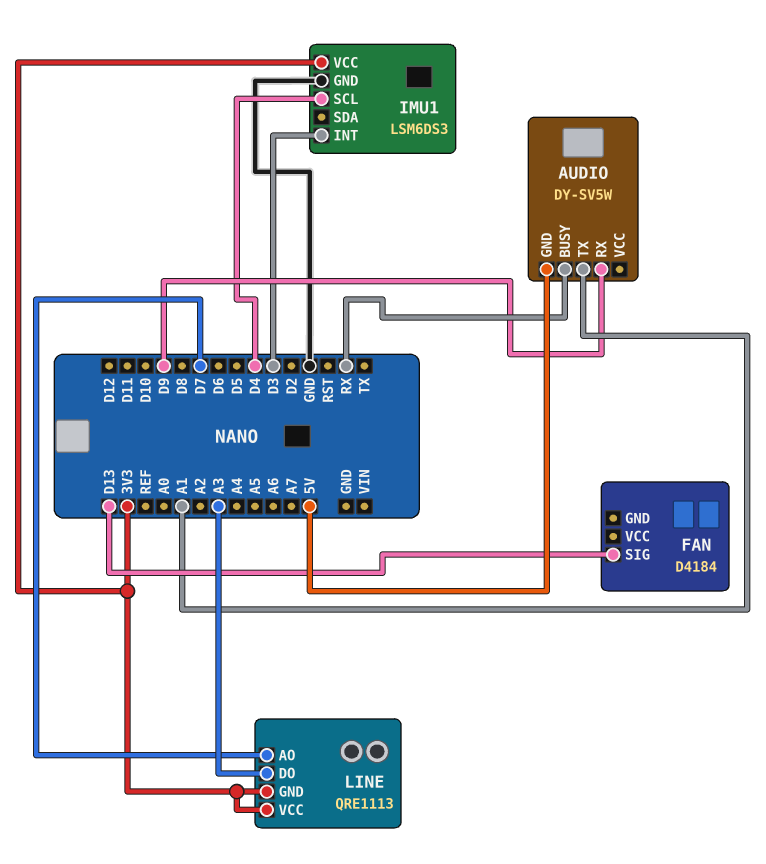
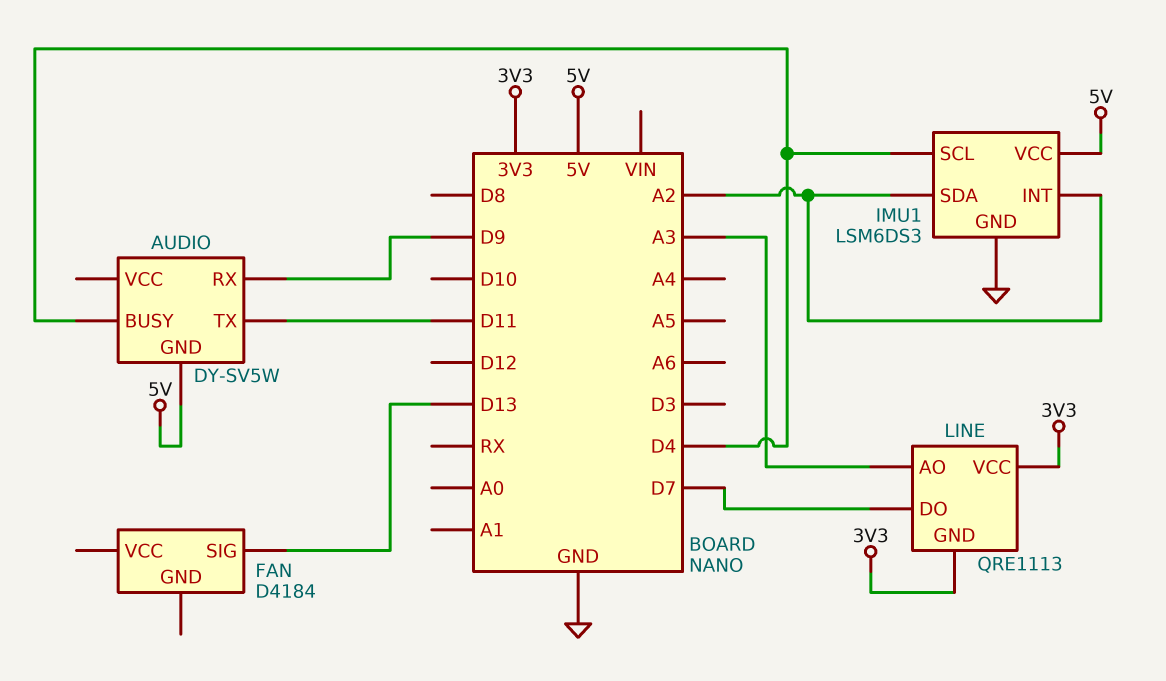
AUDIO pin BUSY: RX -> D4
AUDIO pin TX: A1 -> D11
IMU1 pin INT: D3 -> A2
IMU1 pin SDA: none -> A2
IMU1 pin VCC: 3V3 -> 5V
LINE pin AO: D7 -> A3
LINE pin DO: A3 -> D7

